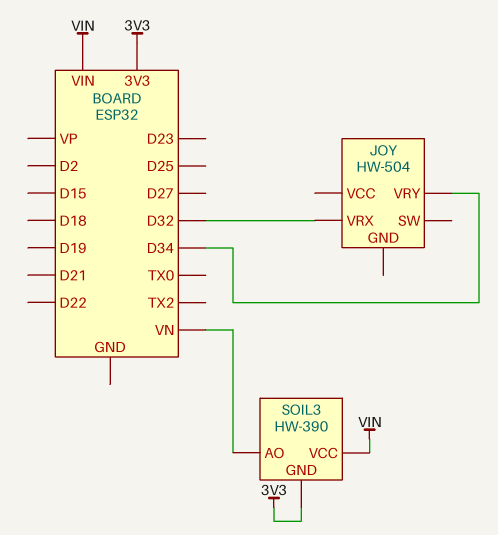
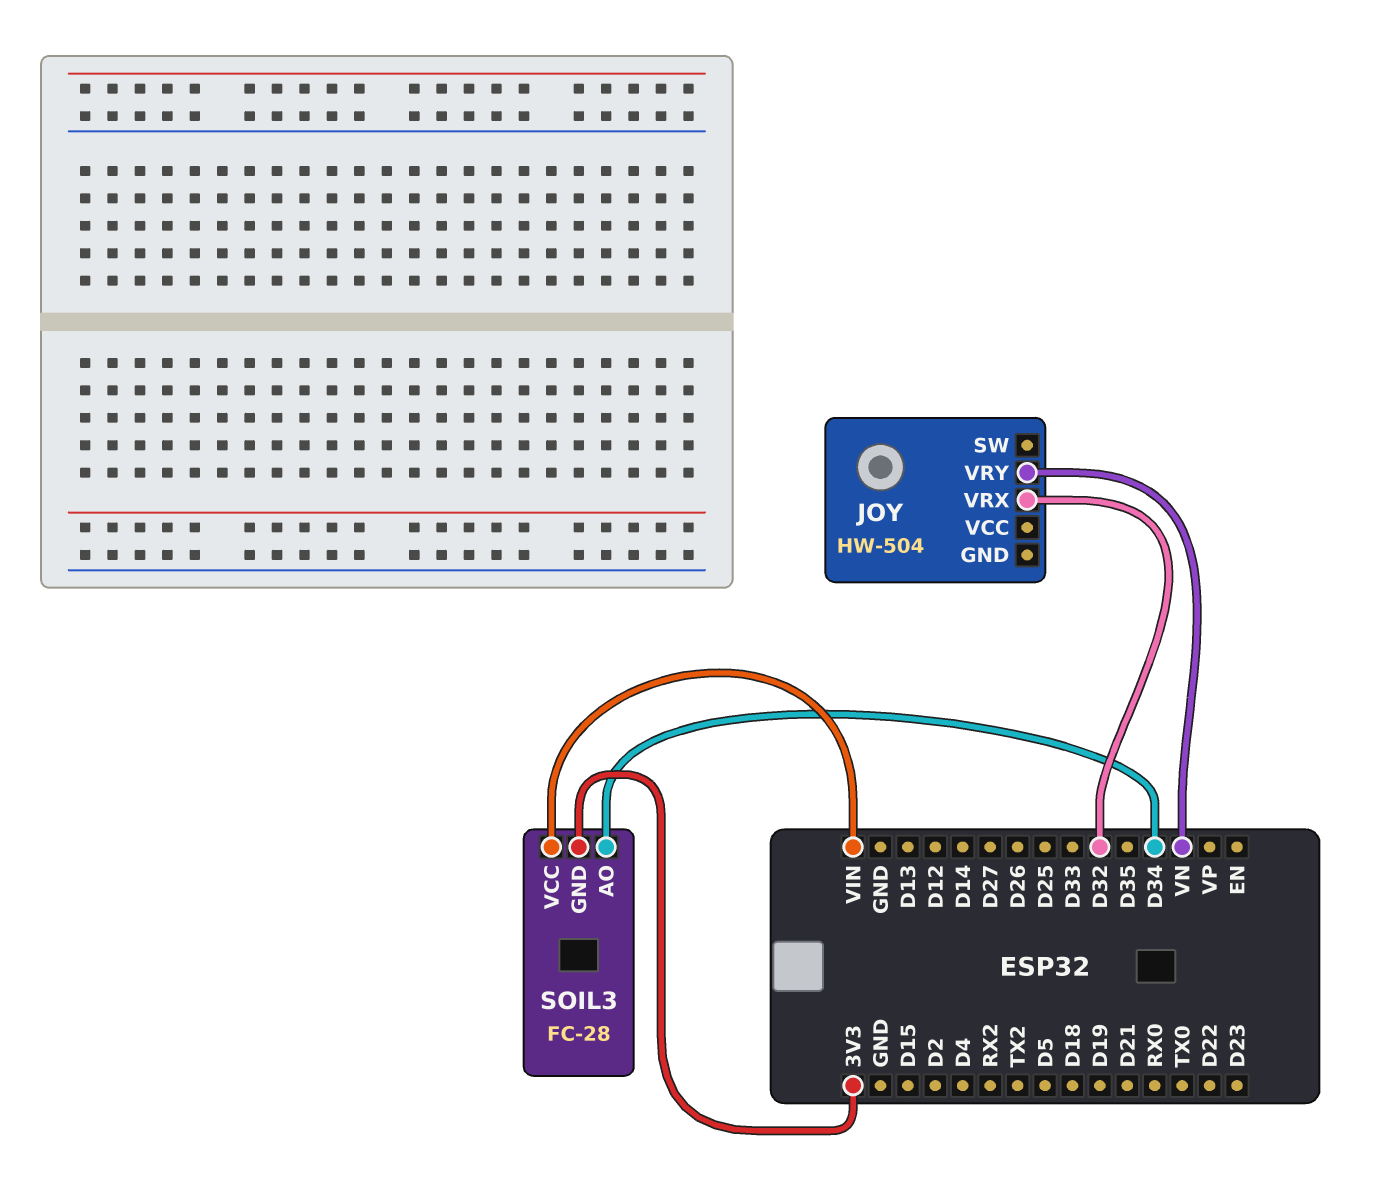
JOY pin VRY: D34 -> VN
SOIL3: HW-390 -> FC-28
SOIL3 pin AO: VN -> D34

